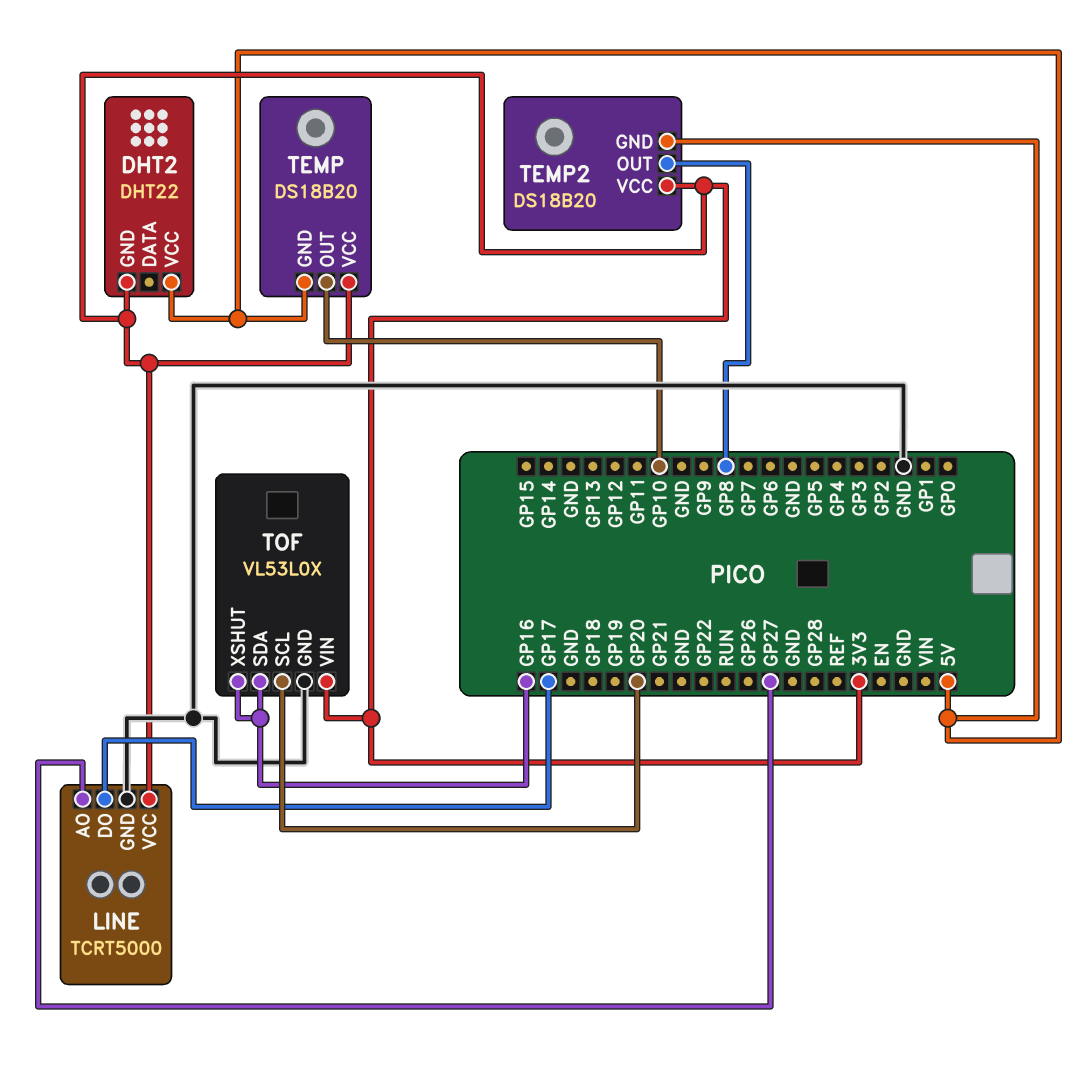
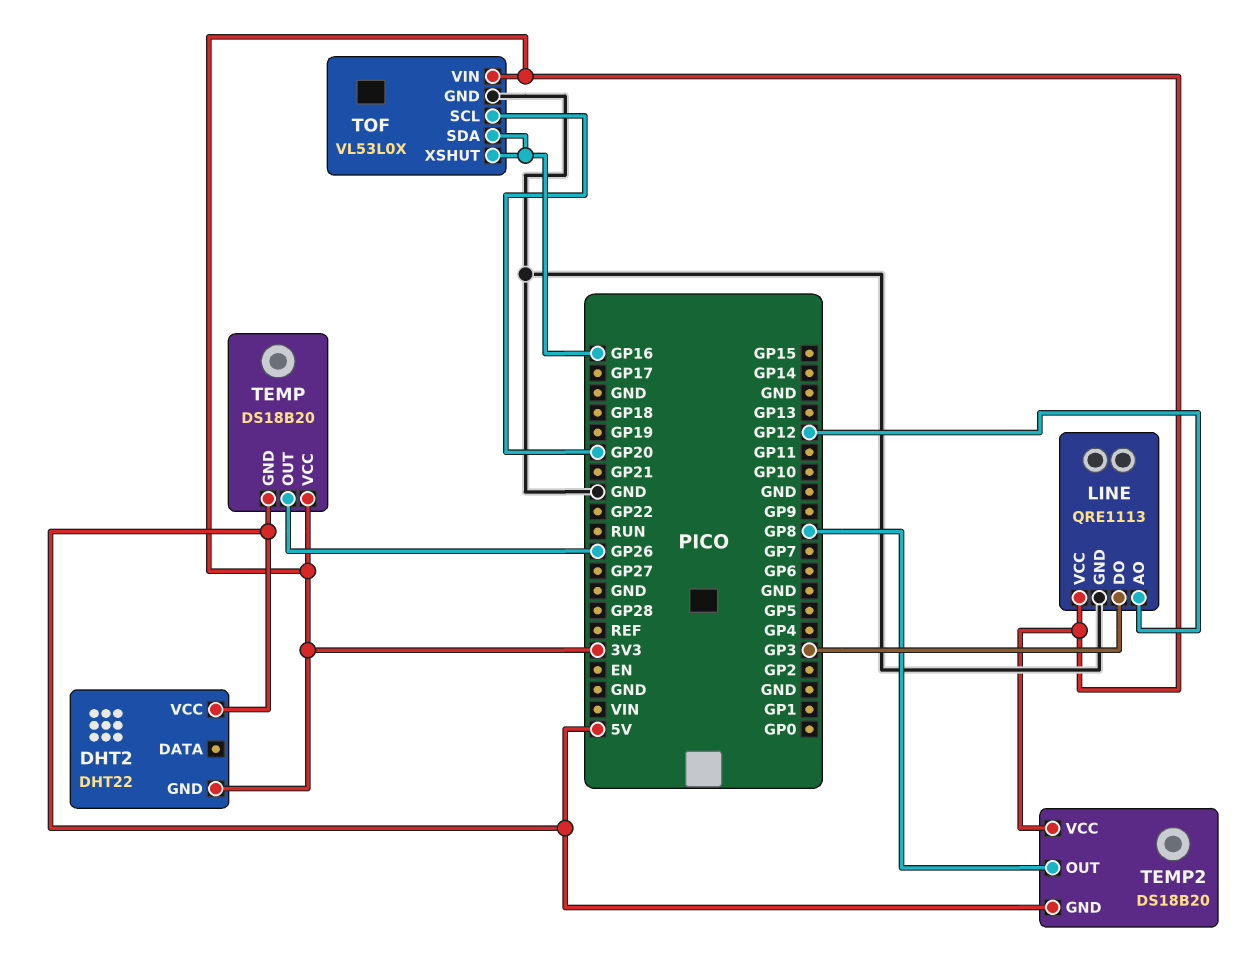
LINE: TCRT5000 -> QRE1113
LINE pin AO: GP27 -> GP12
LINE pin DO: GP17 -> GP3
TEMP pin OUT: GP10 -> GP26

